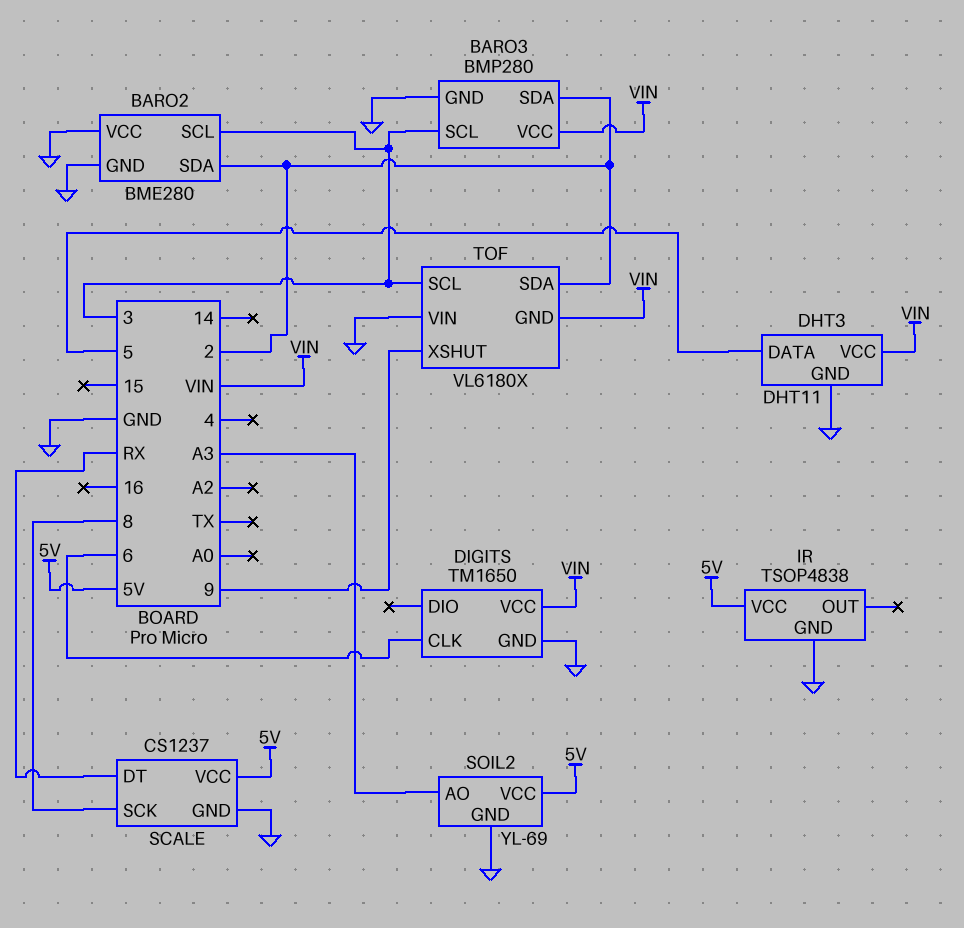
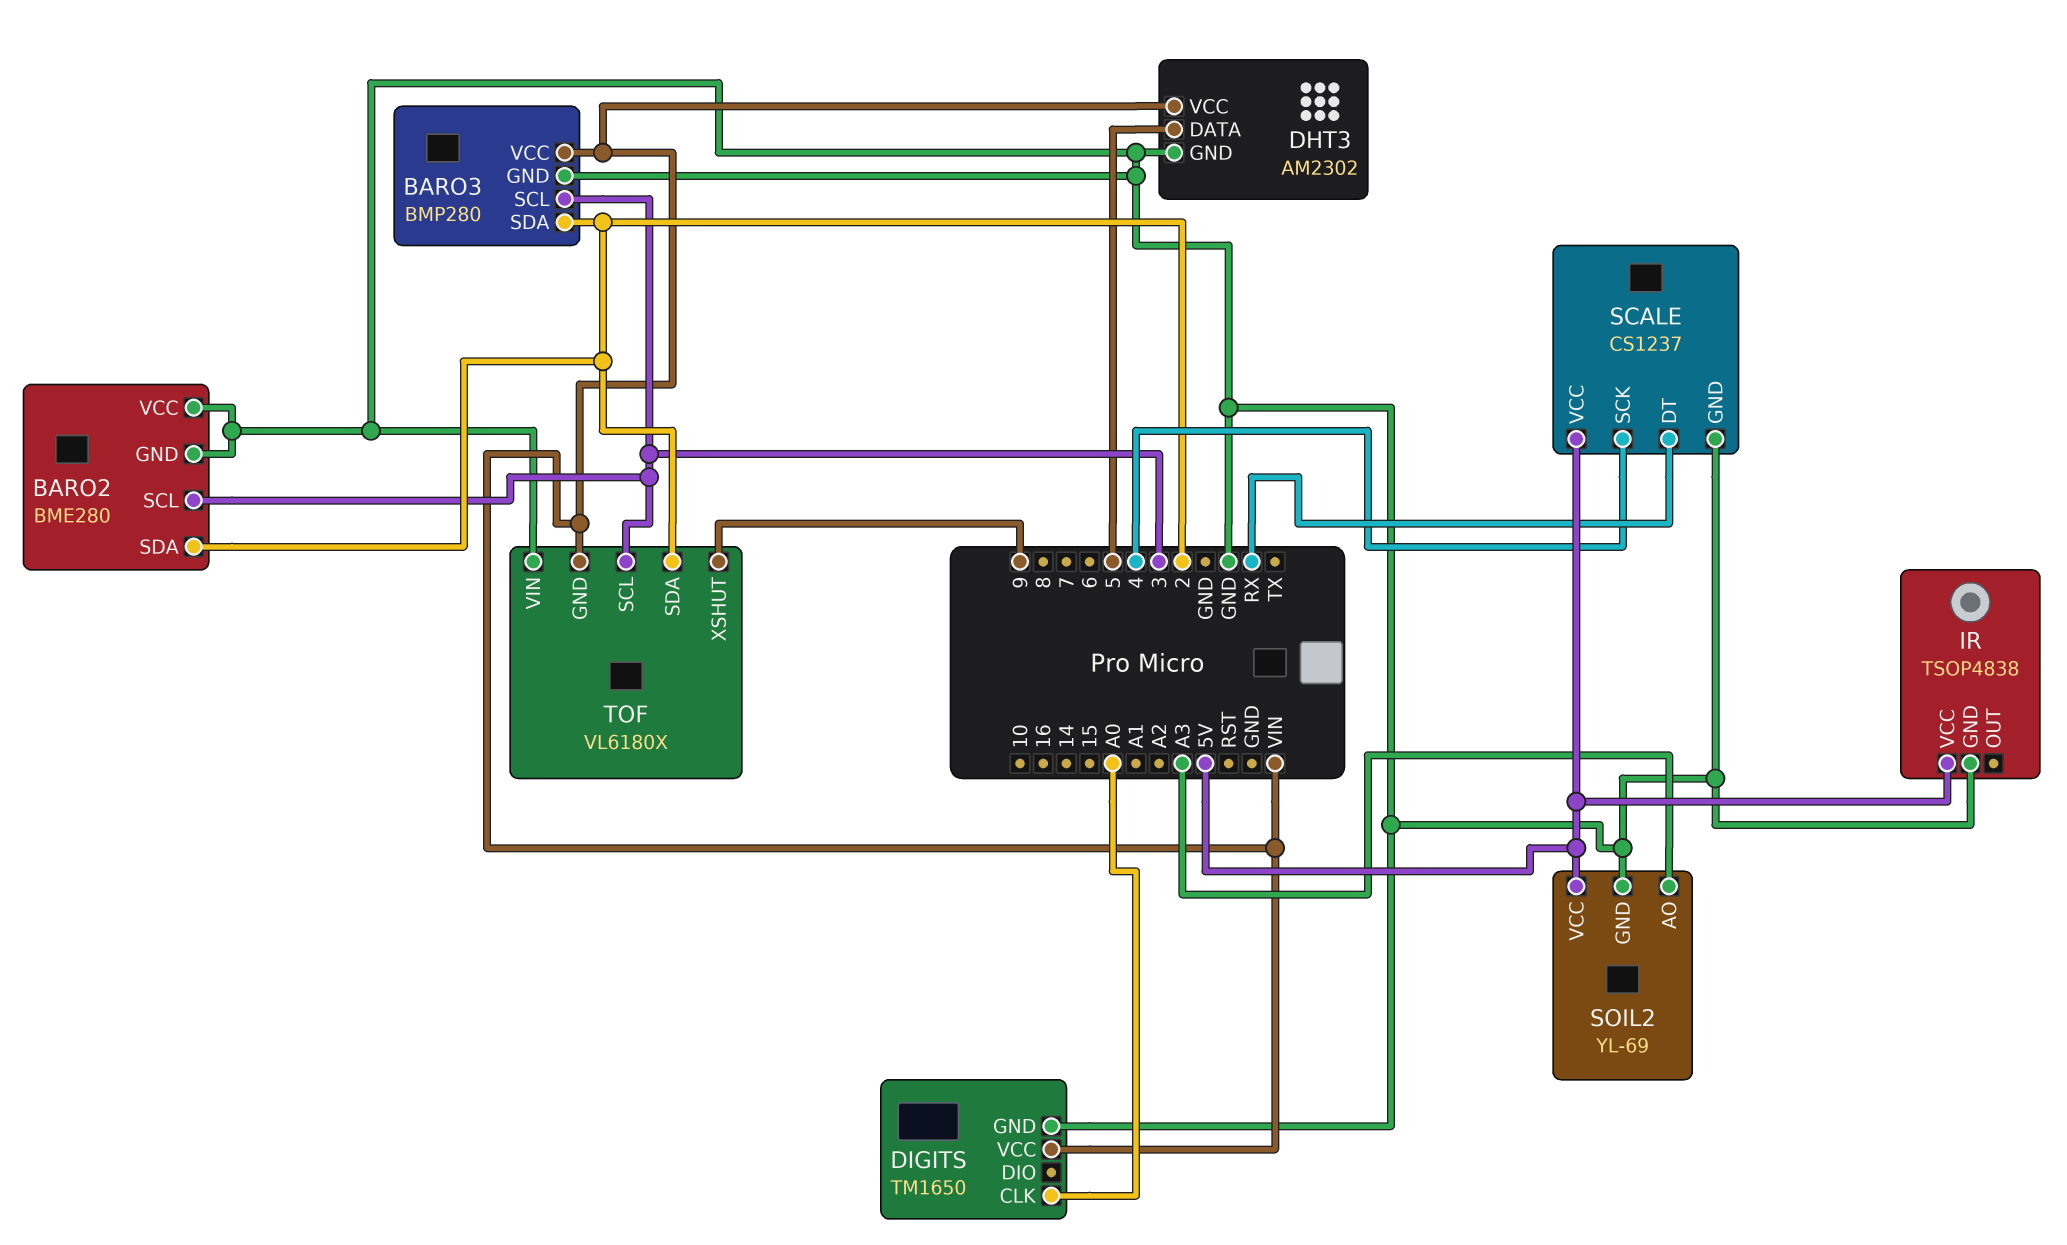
DHT3: DHT11 -> AM2302
DIGITS pin CLK: 6 -> A0
SCALE pin SCK: 8 -> 4

